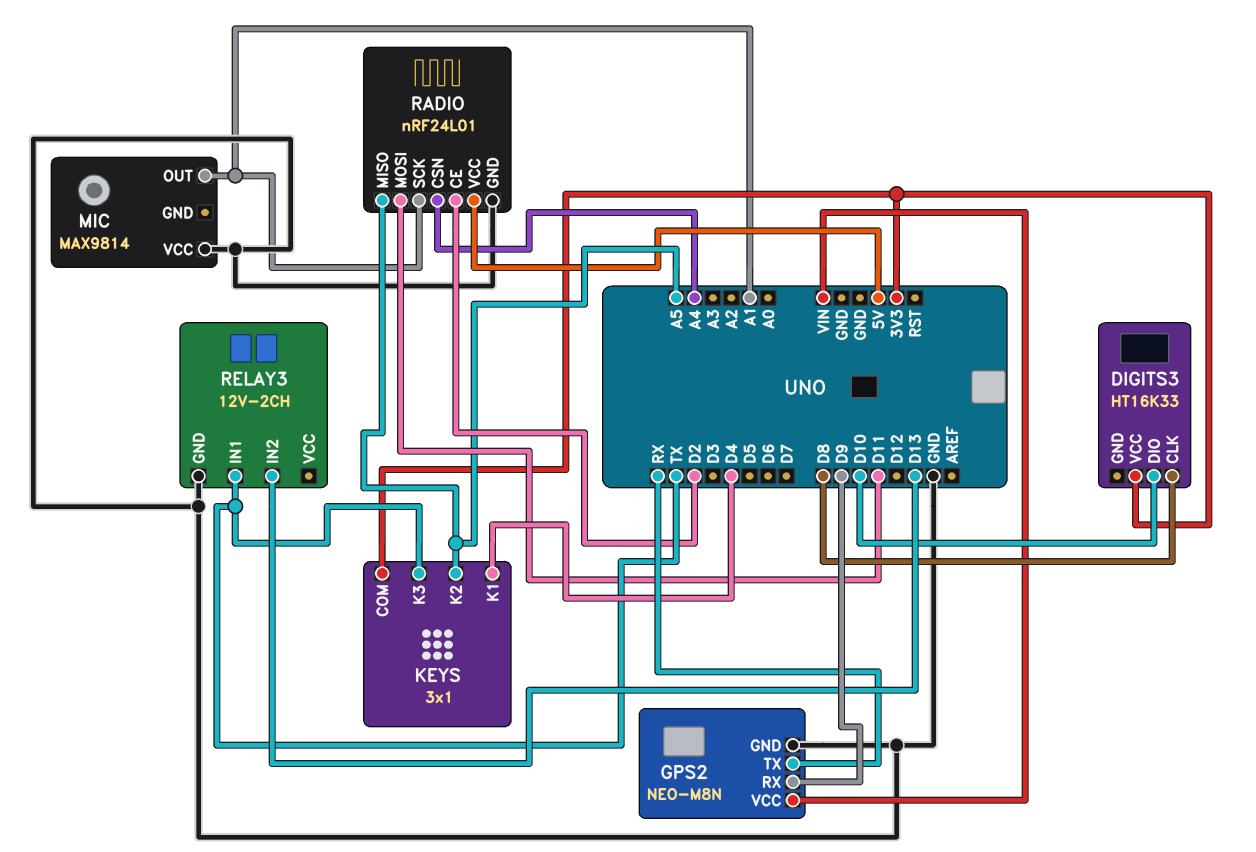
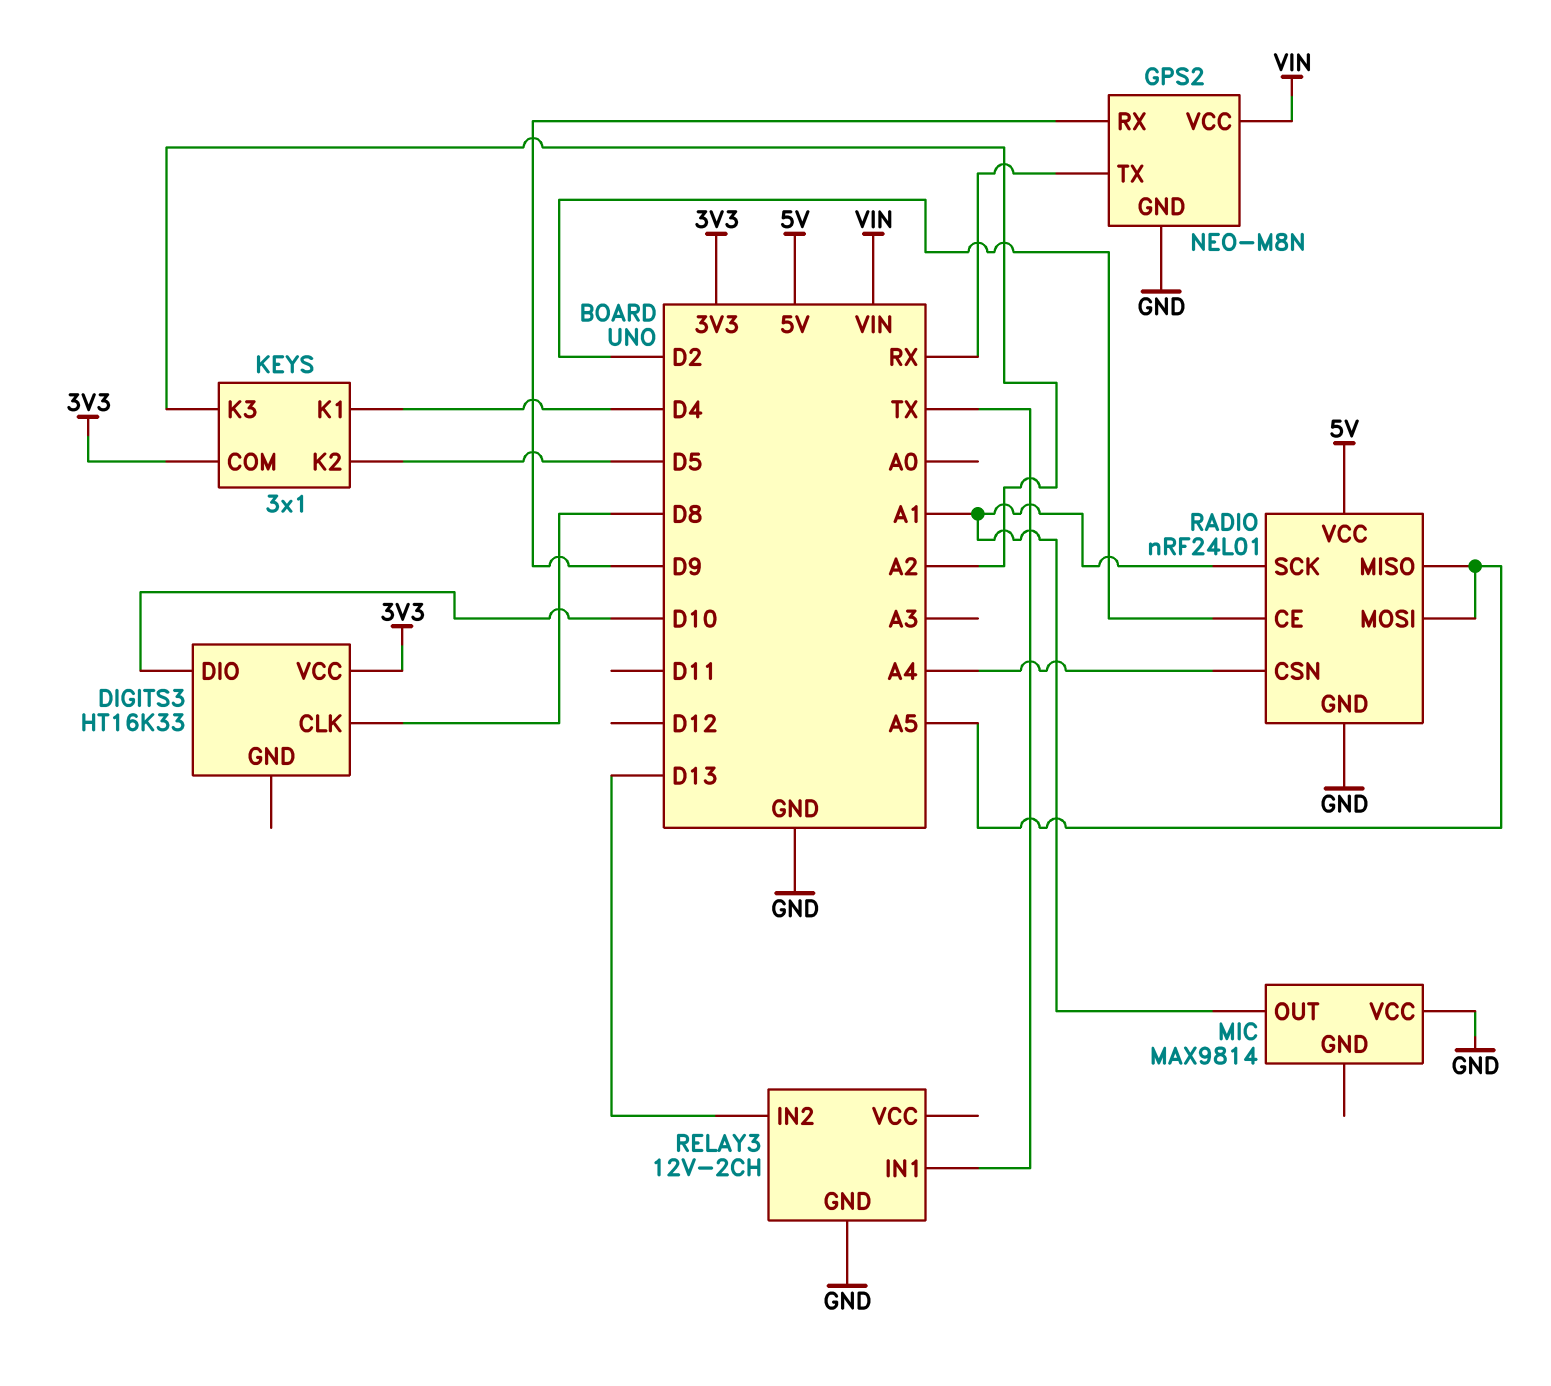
KEYS pin K2: A5 -> D5
KEYS pin K3: TX -> A2
RADIO pin MOSI: D11 -> A5

